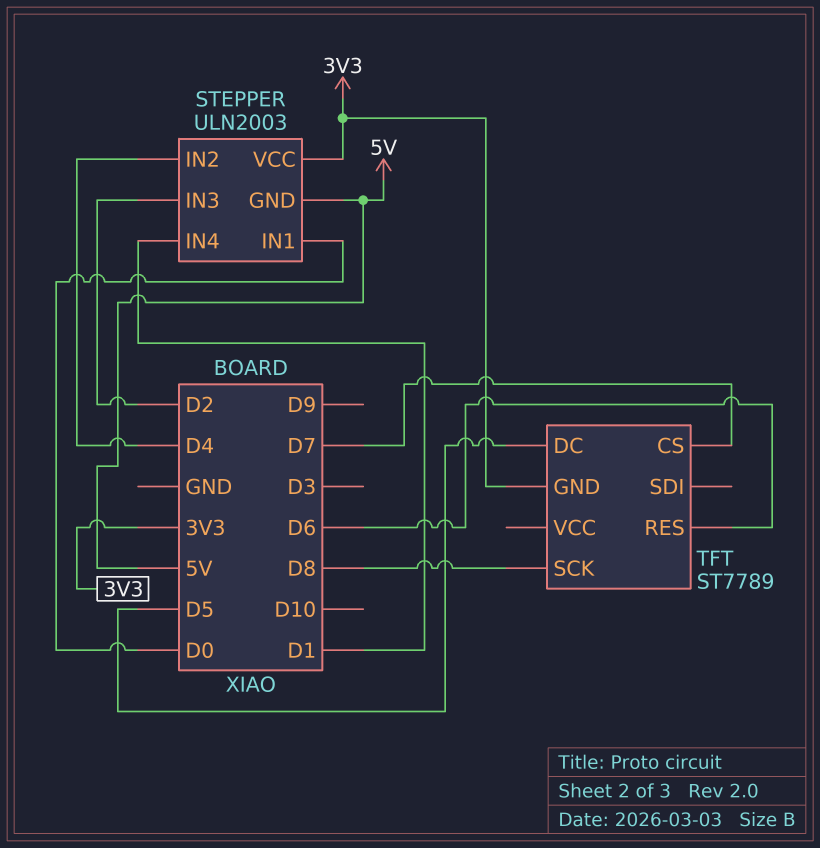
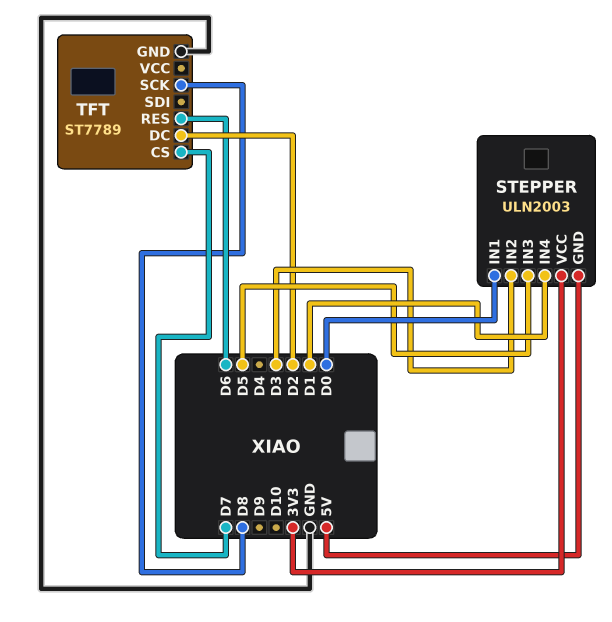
STEPPER pin IN2: D4 -> D3
STEPPER pin IN3: D2 -> D5
TFT pin DC: D5 -> D2
TFT pin GND: 3V3 -> GND

